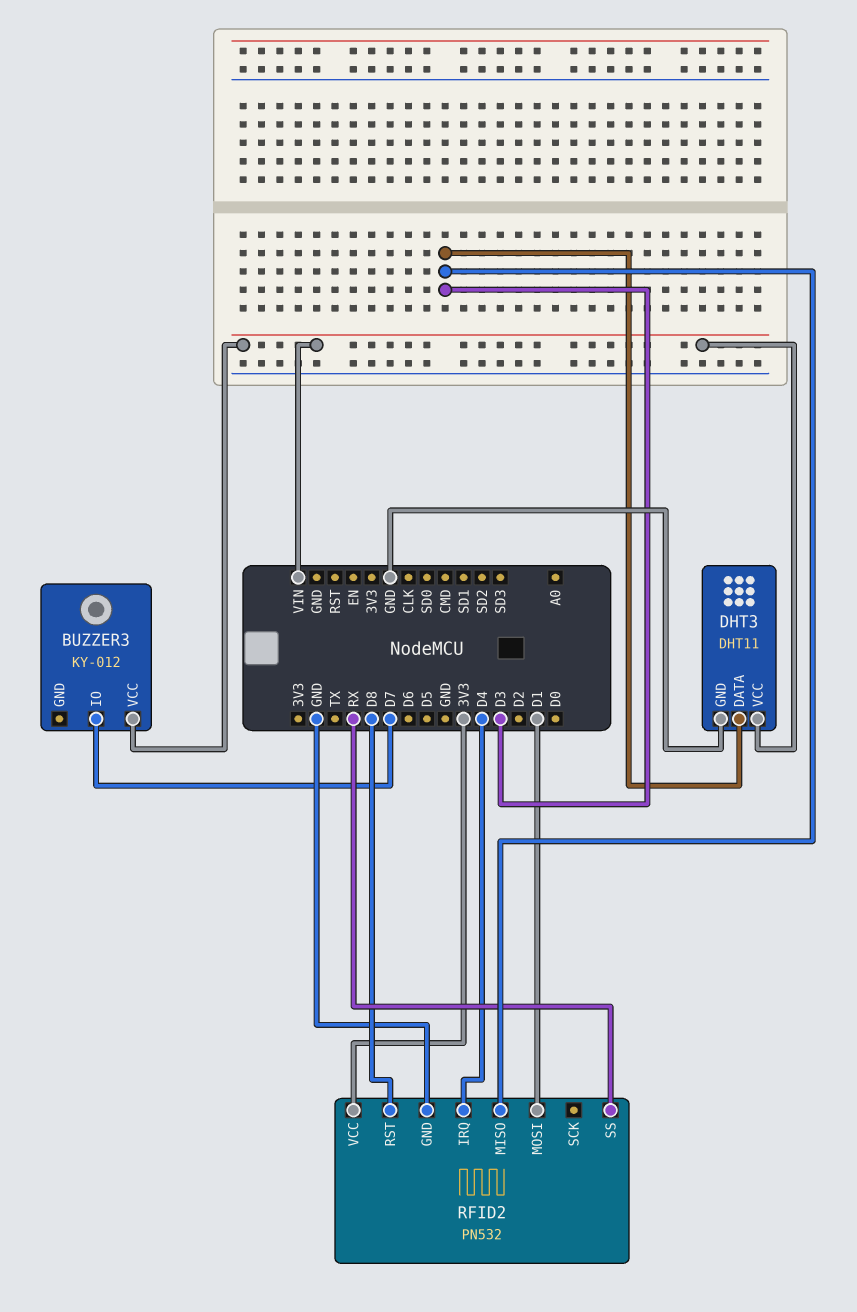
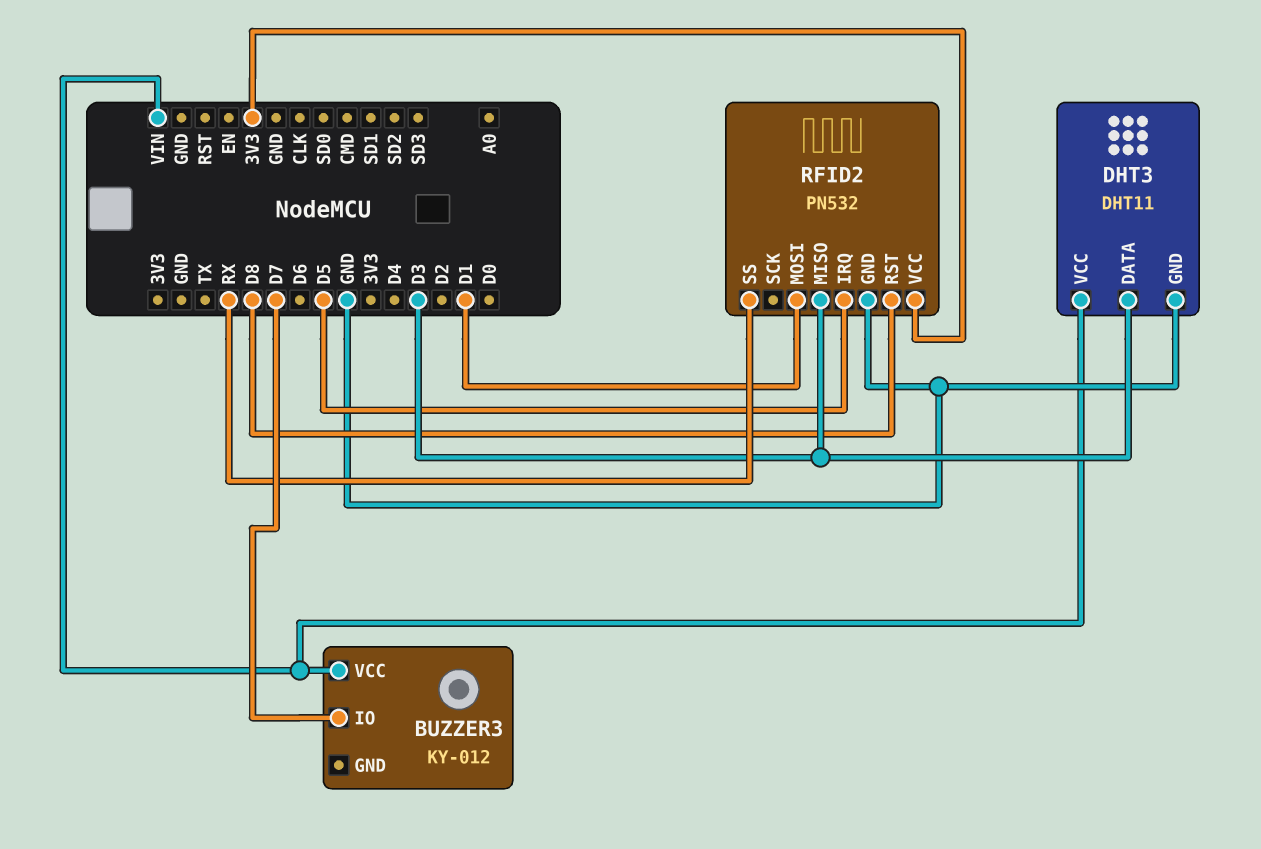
RFID2 pin IRQ: D4 -> D5

